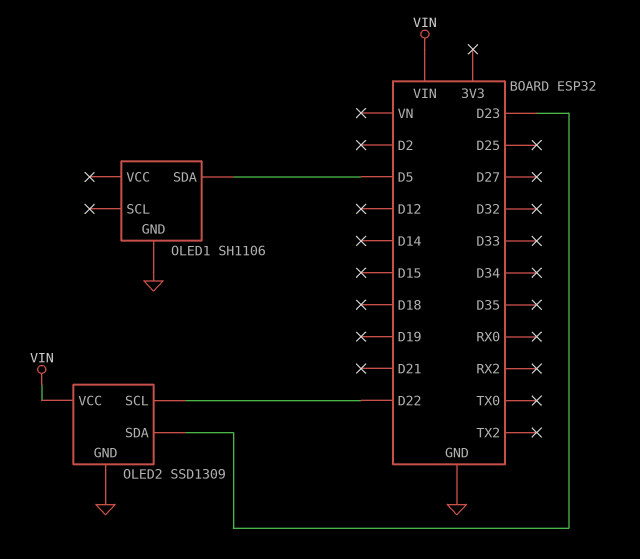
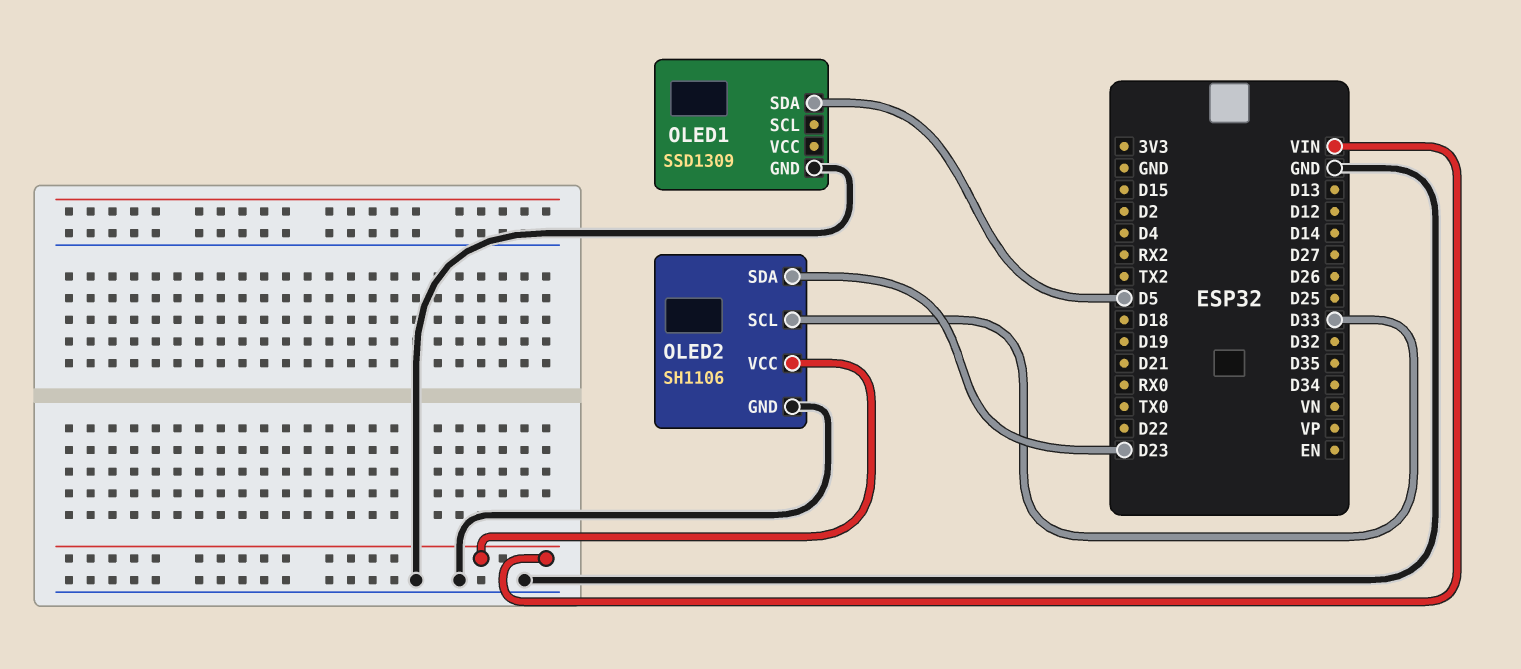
OLED1: SH1106 -> SSD1309
OLED2: SSD1309 -> SH1106
OLED2 pin SCL: D22 -> D33

